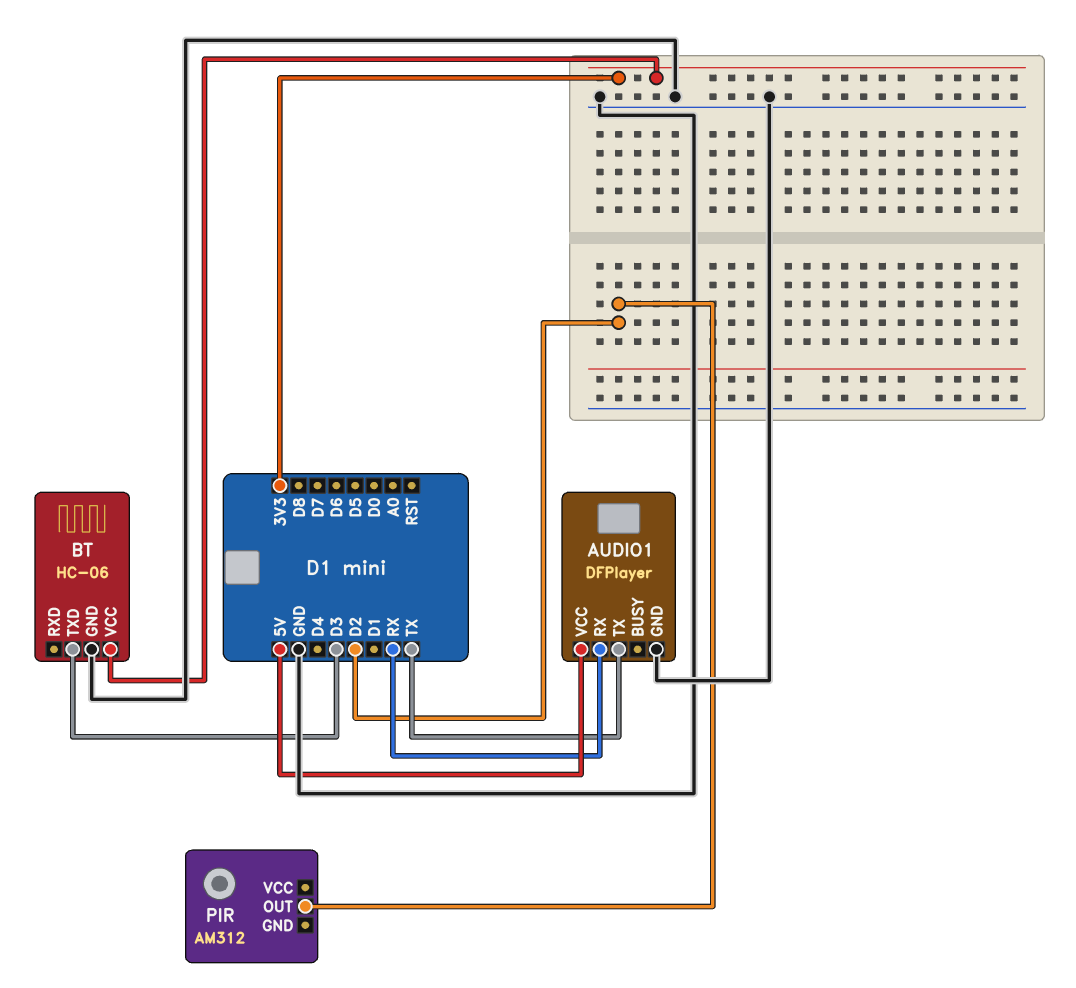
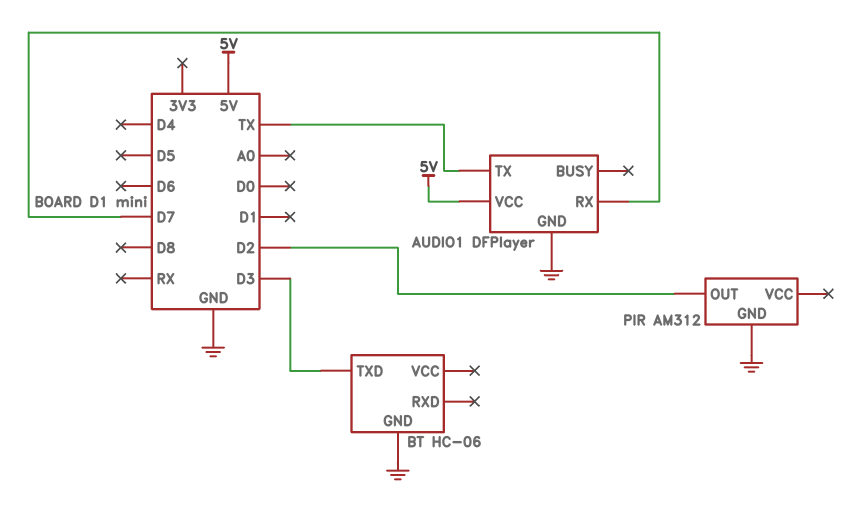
AUDIO1 pin RX: RX -> D7
BT pin VCC: 3V3 -> none
PIR pin GND: none -> GND

